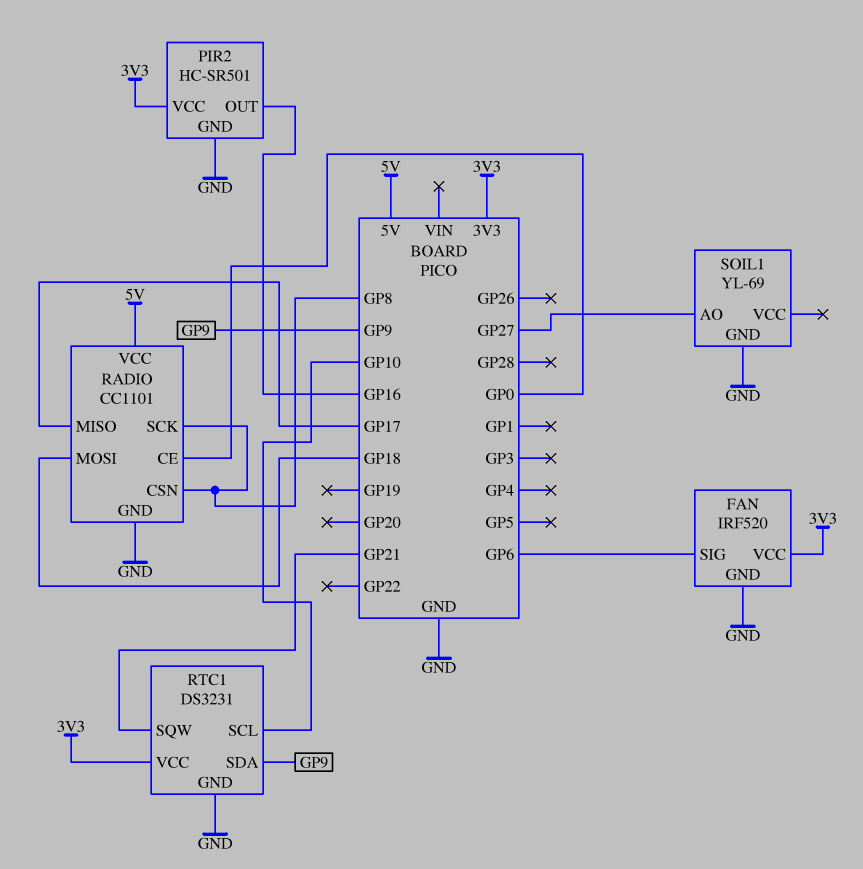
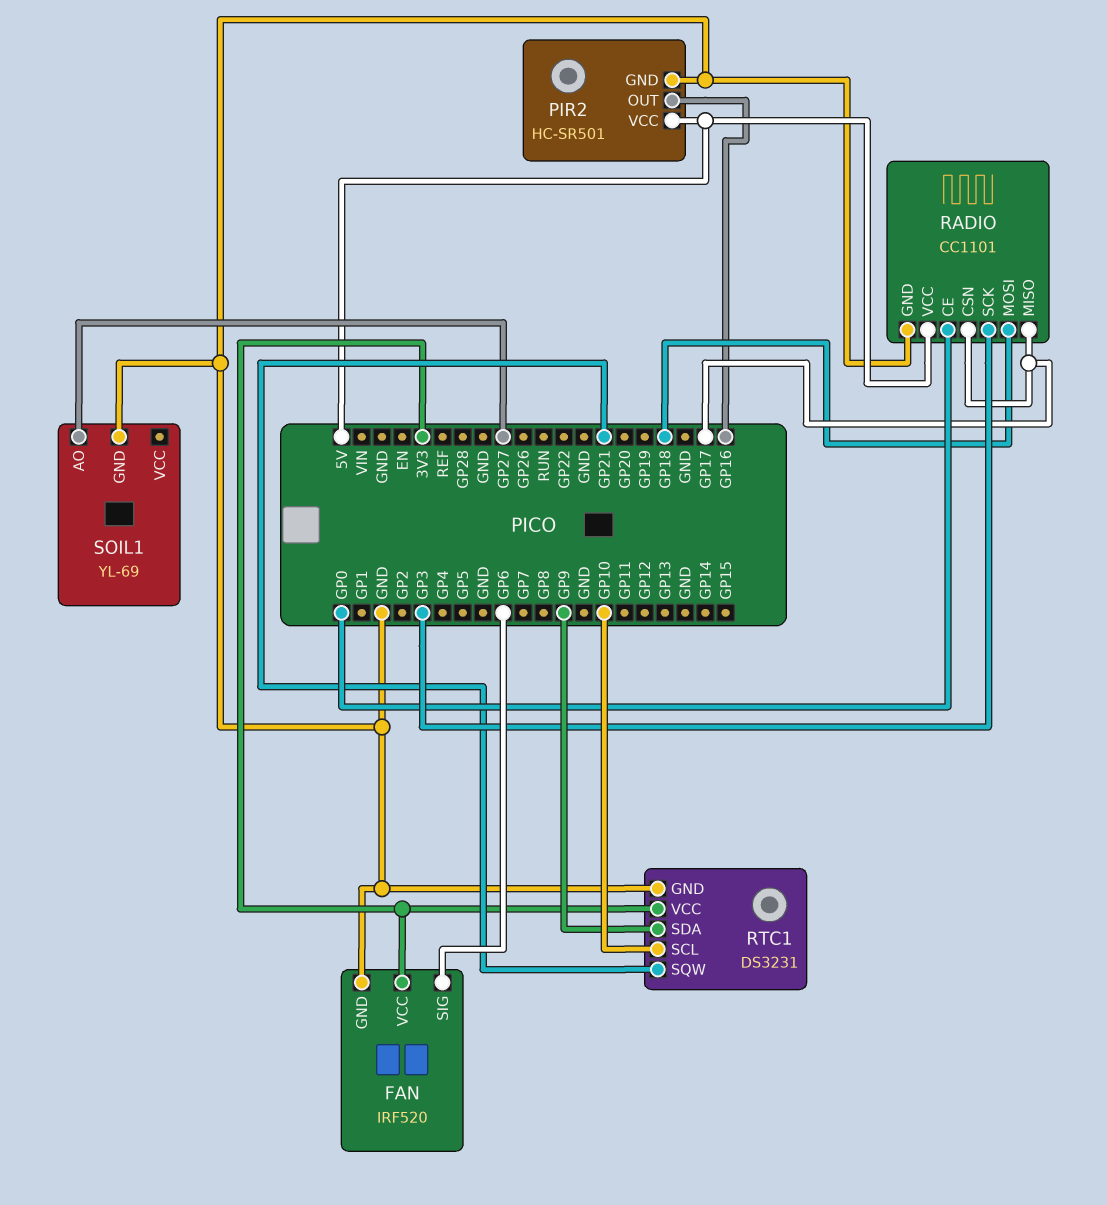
PIR2 pin VCC: 3V3 -> 5V
RADIO pin CSN: GP8 -> GP17
RADIO pin SCK: GP8 -> GP3

